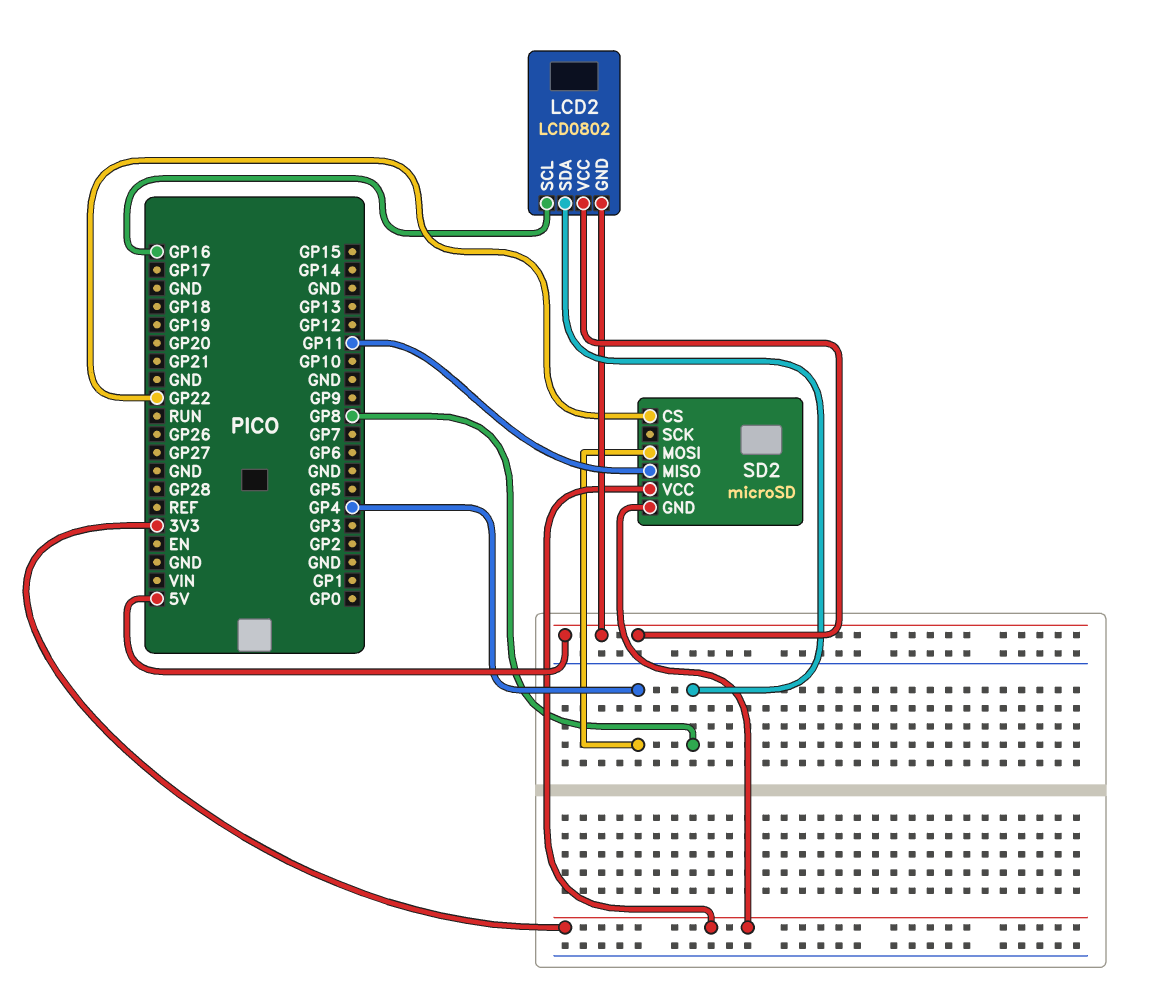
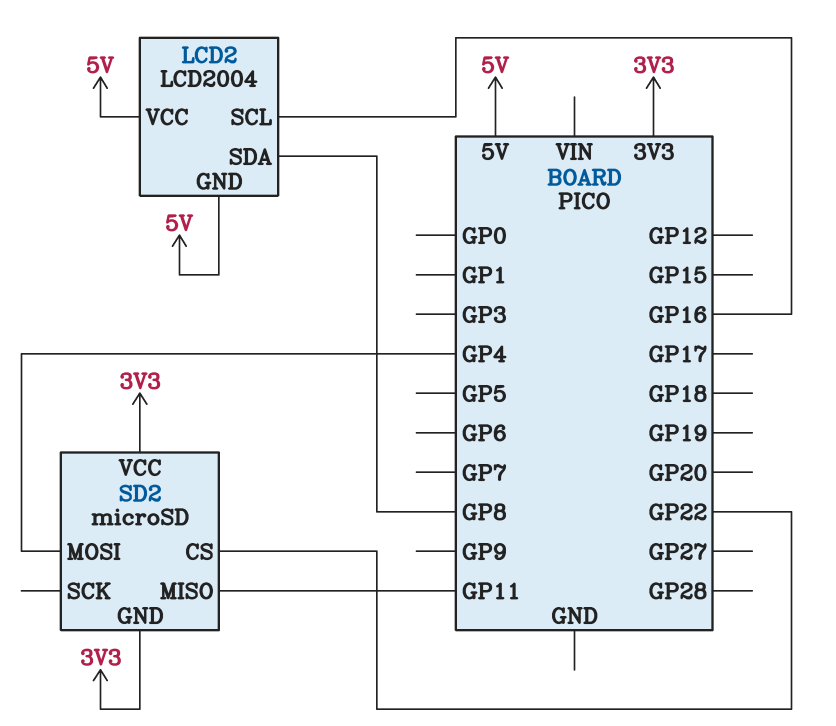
LCD2: LCD0802 -> LCD2004

